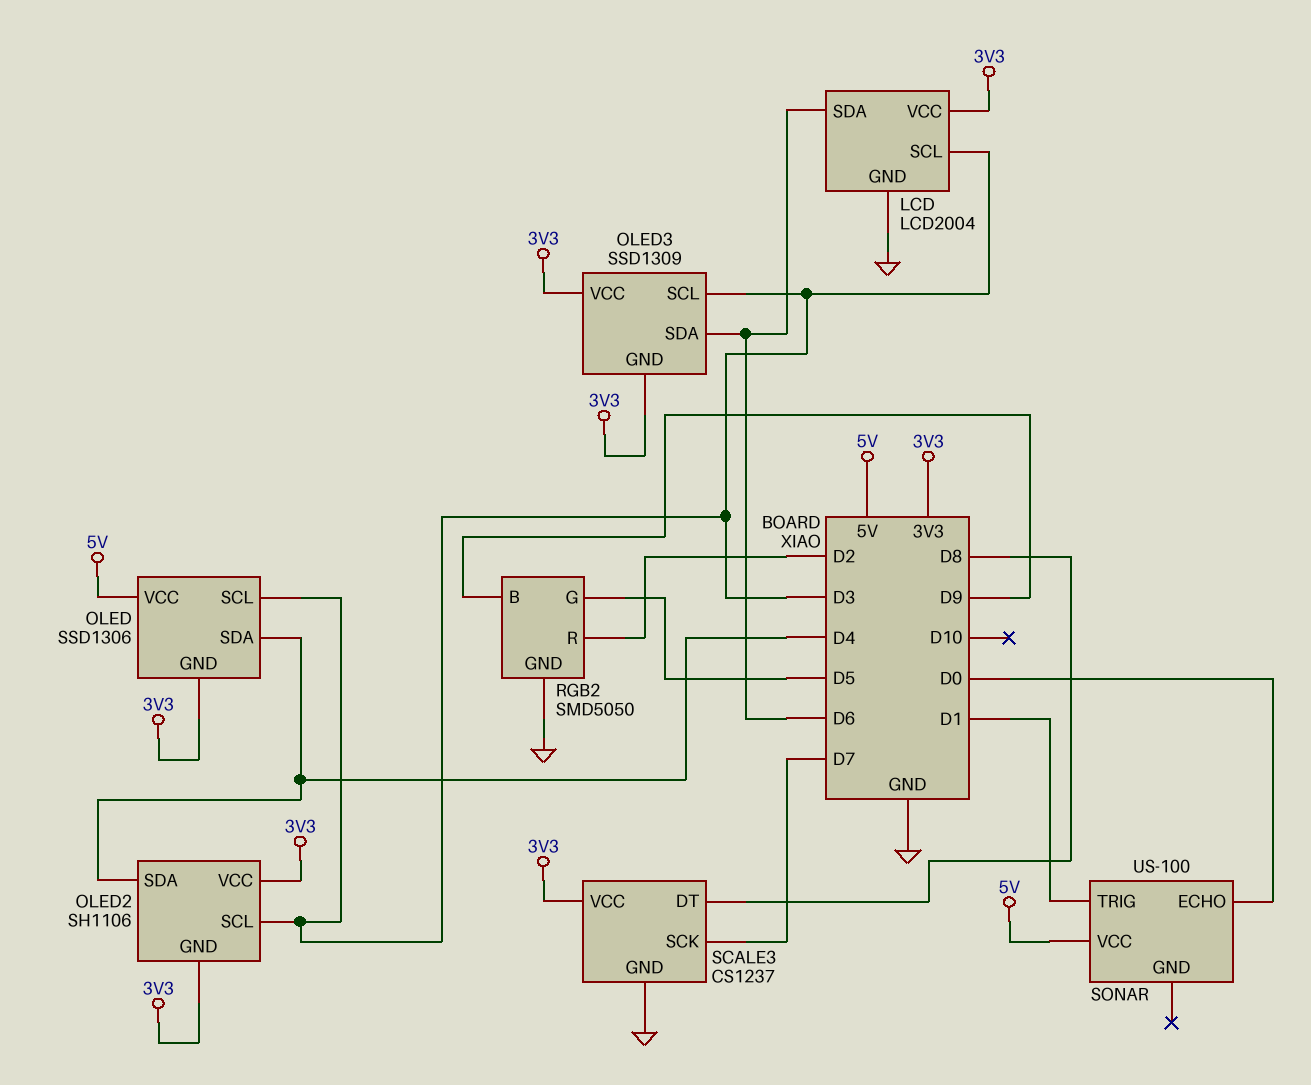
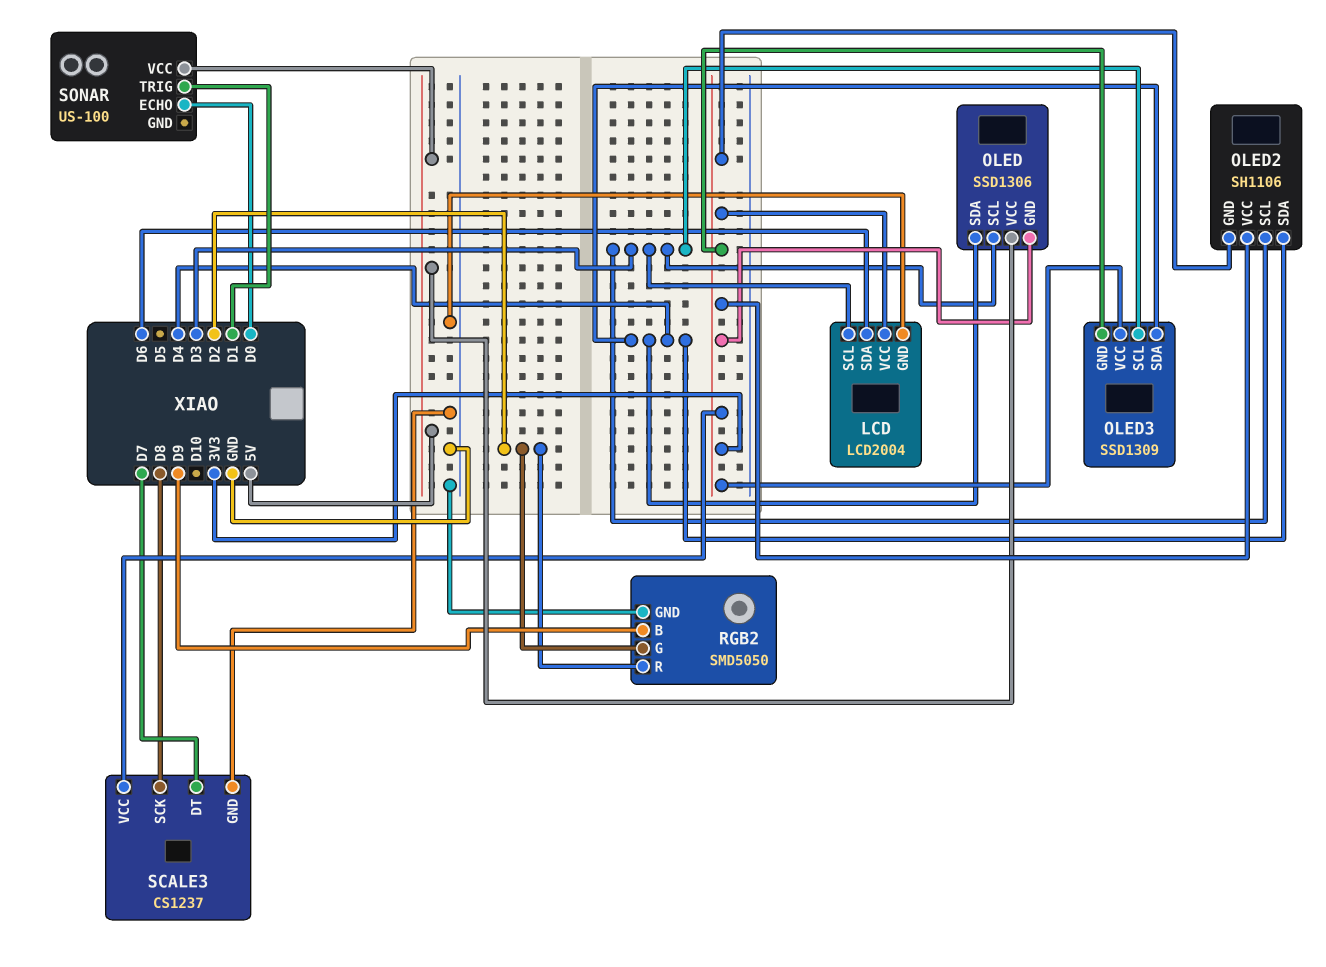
OLED3 pin SDA: D6 -> D4
RGB2 pin G: D5 -> D2
SCALE3 pin DT: D8 -> D7
SCALE3 pin SCK: D7 -> D8

